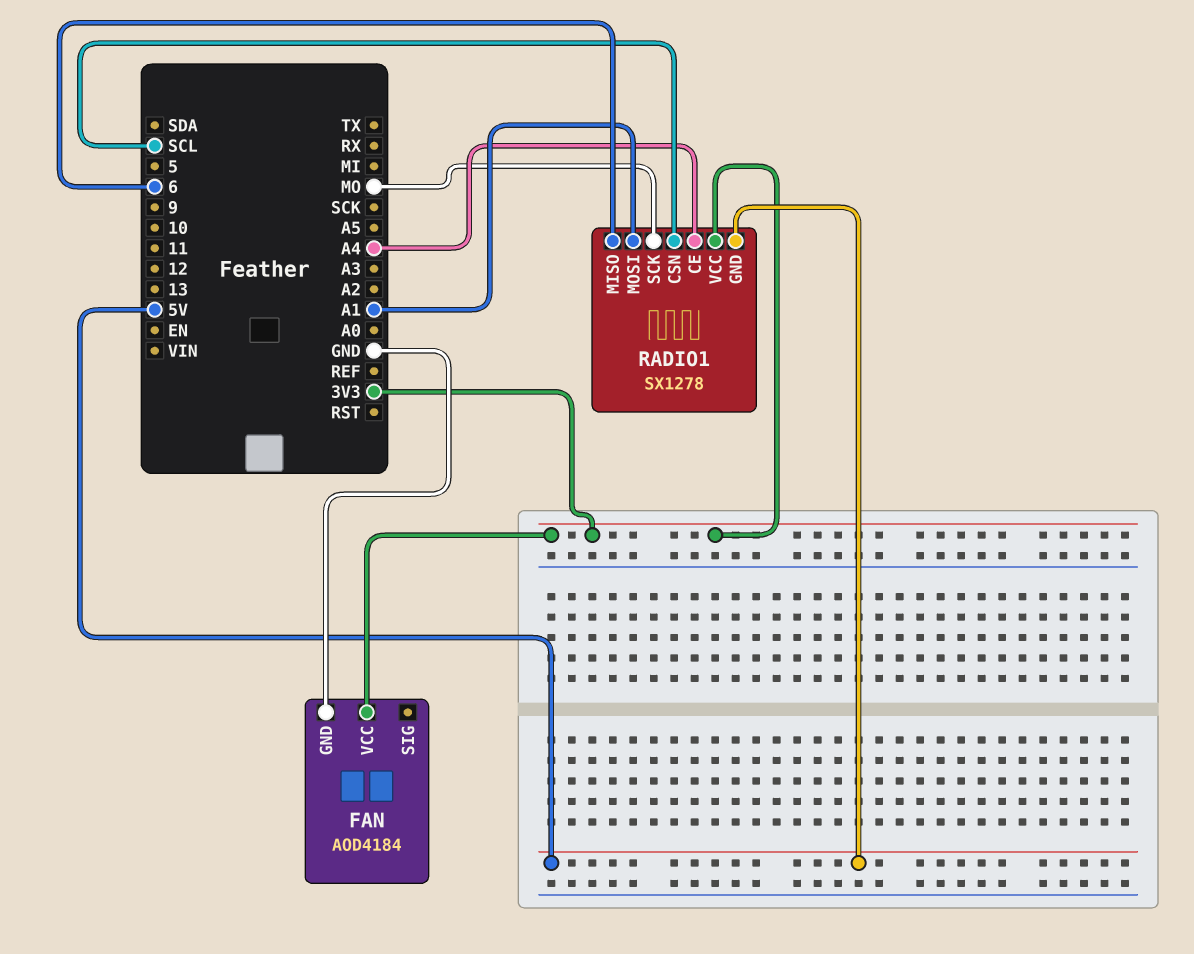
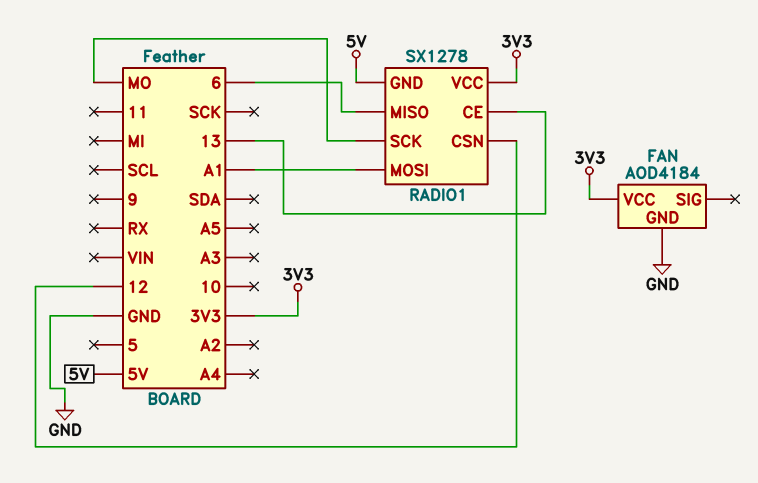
RADIO1 pin CE: A4 -> 13
RADIO1 pin CSN: SCL -> 12

